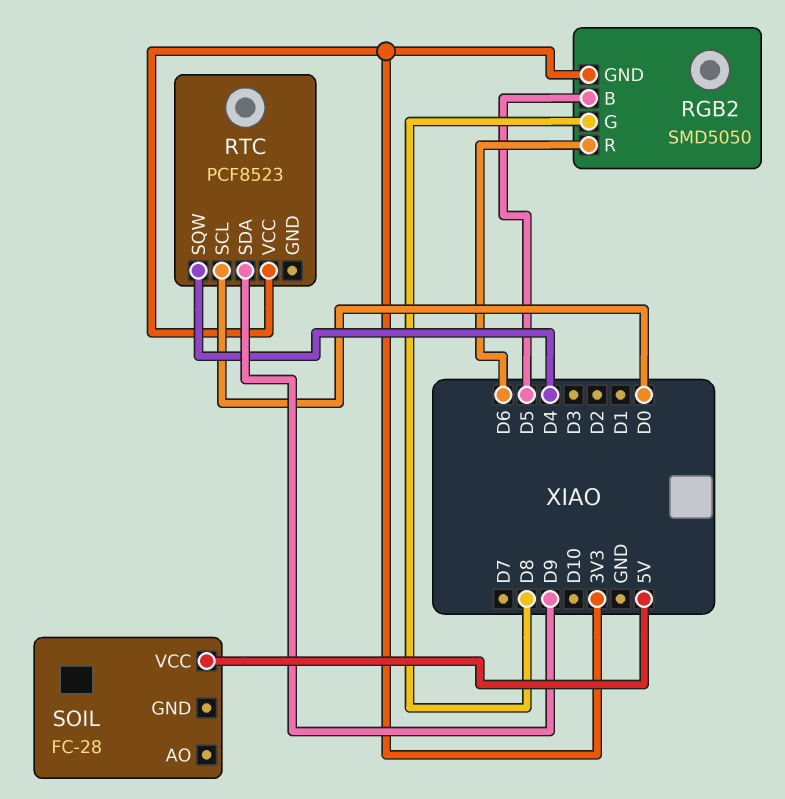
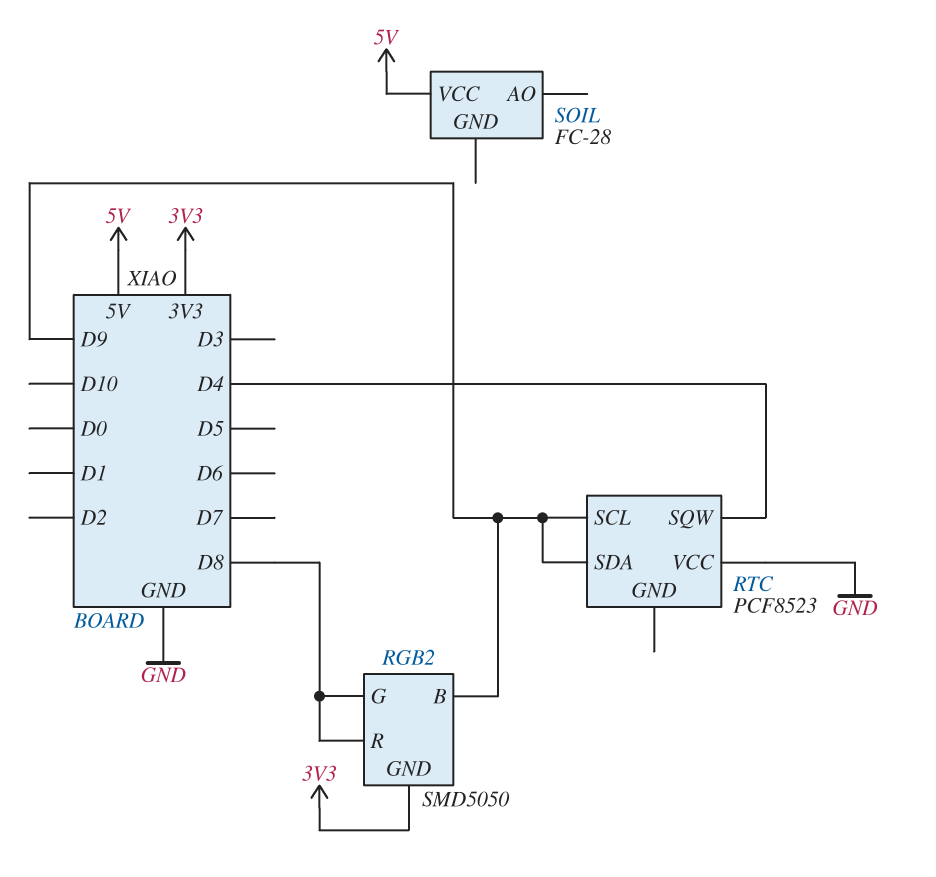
RGB2 pin B: D5 -> D9
RGB2 pin R: D6 -> D8
RTC pin SCL: D0 -> D9
RTC pin VCC: 3V3 -> GND

